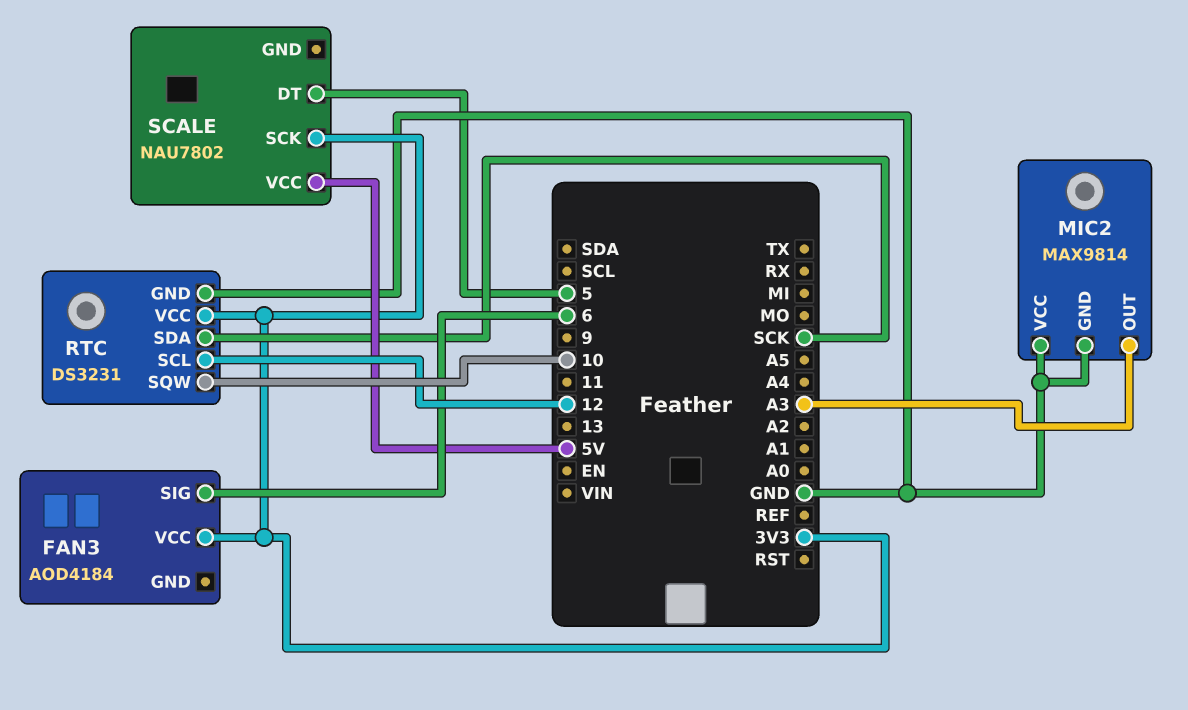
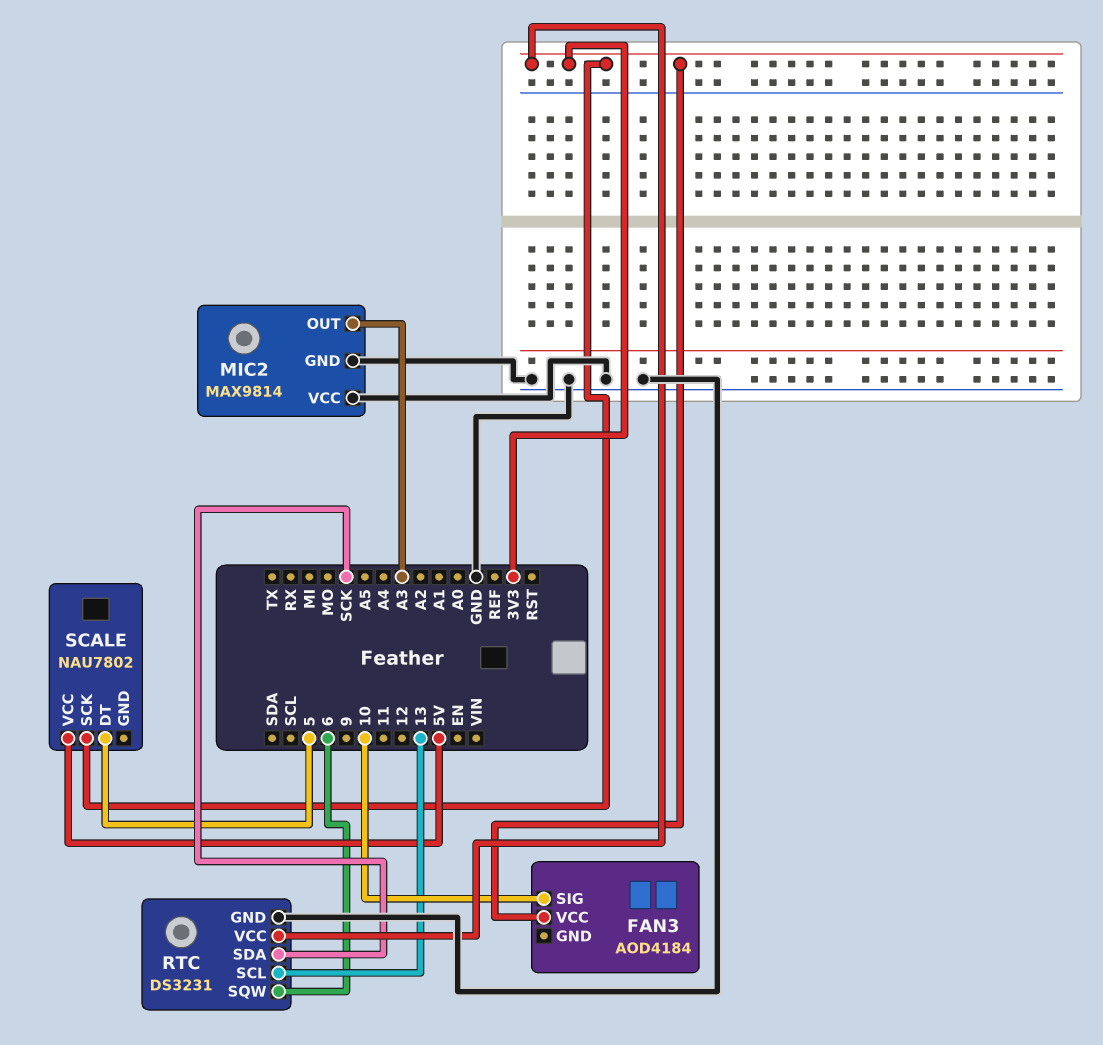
FAN3 pin SIG: 6 -> 10
RTC pin SCL: 12 -> 13
RTC pin SQW: 10 -> 6

